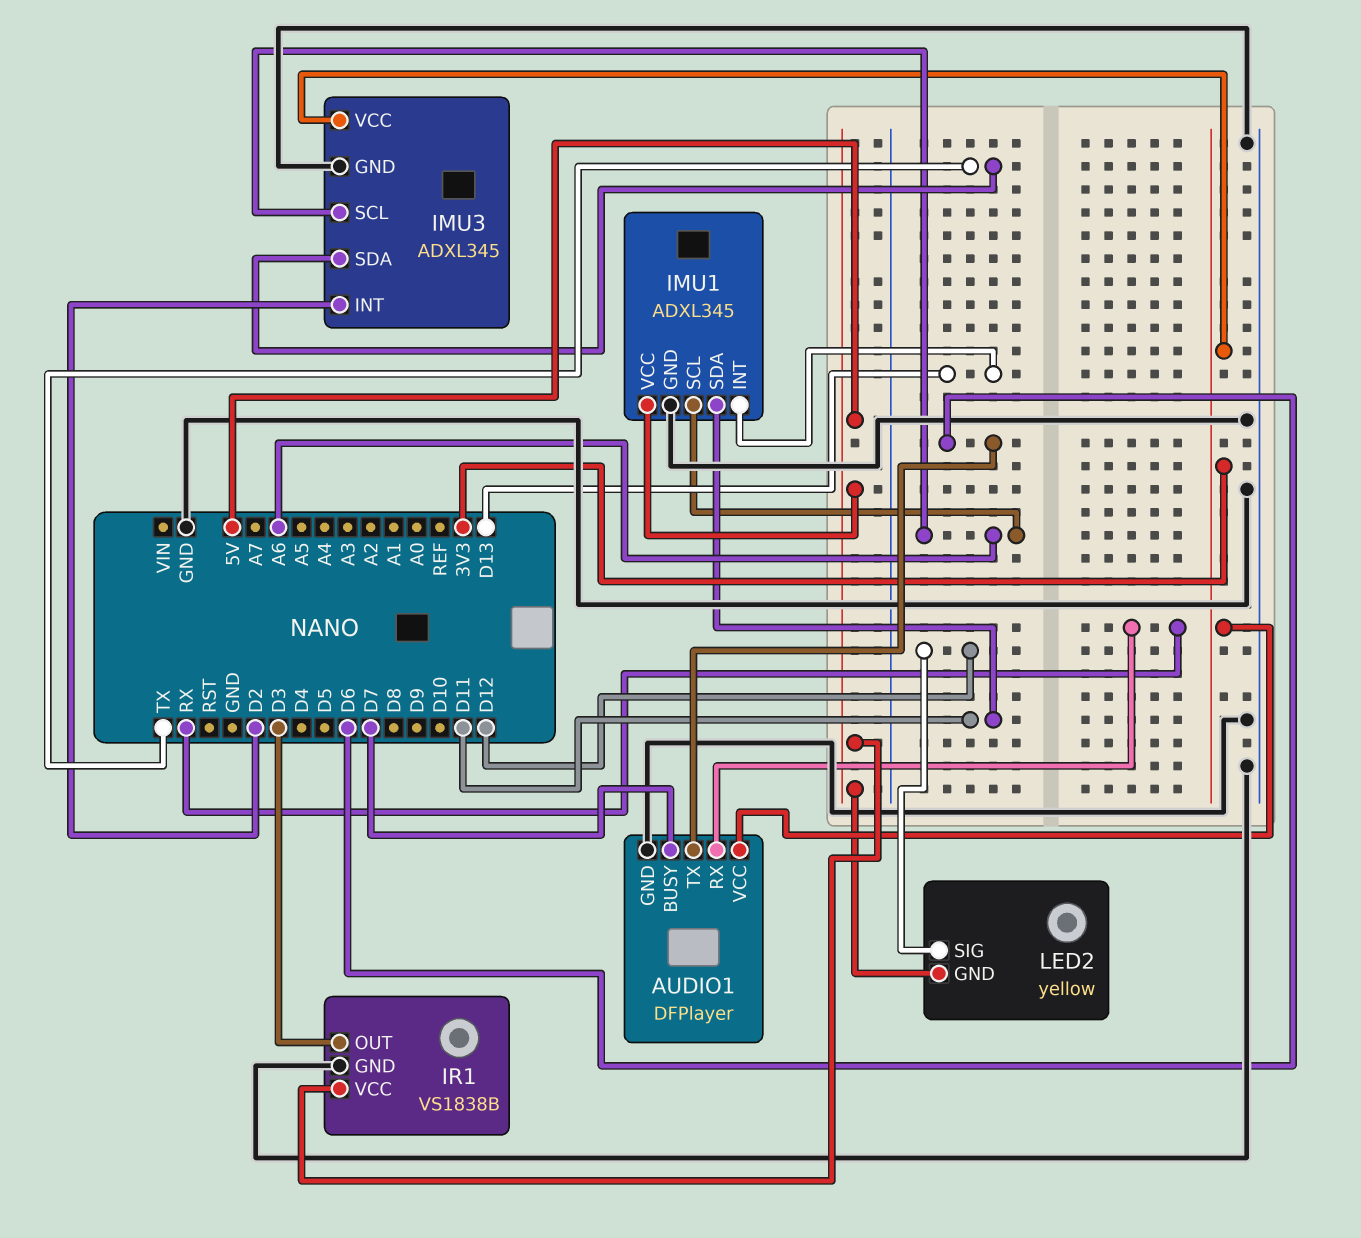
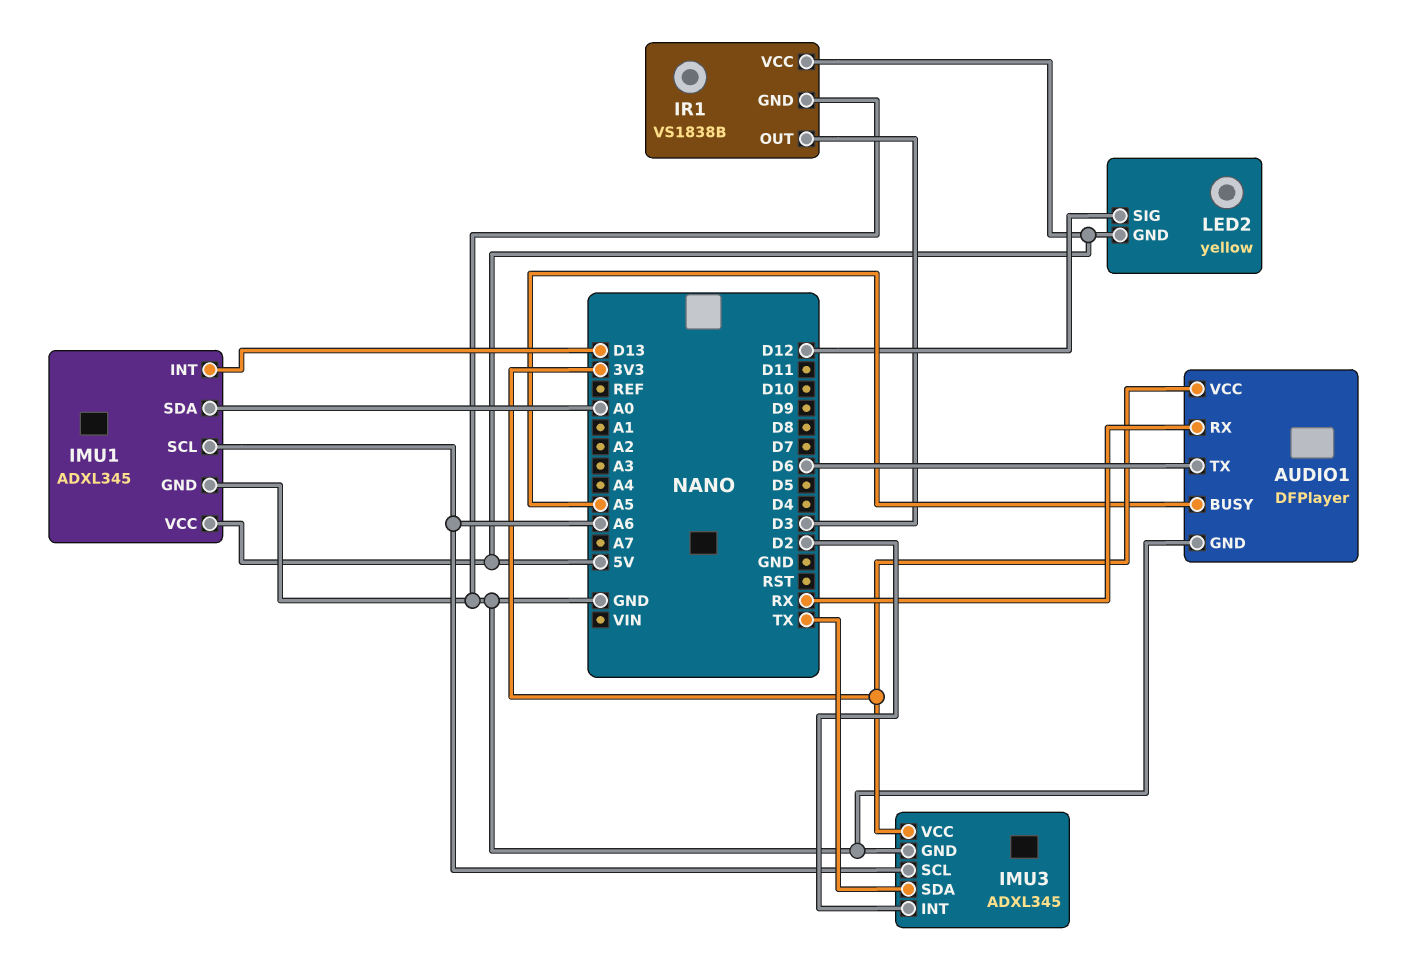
AUDIO1 pin BUSY: D7 -> A5
IMU1 pin SDA: D11 -> A0

